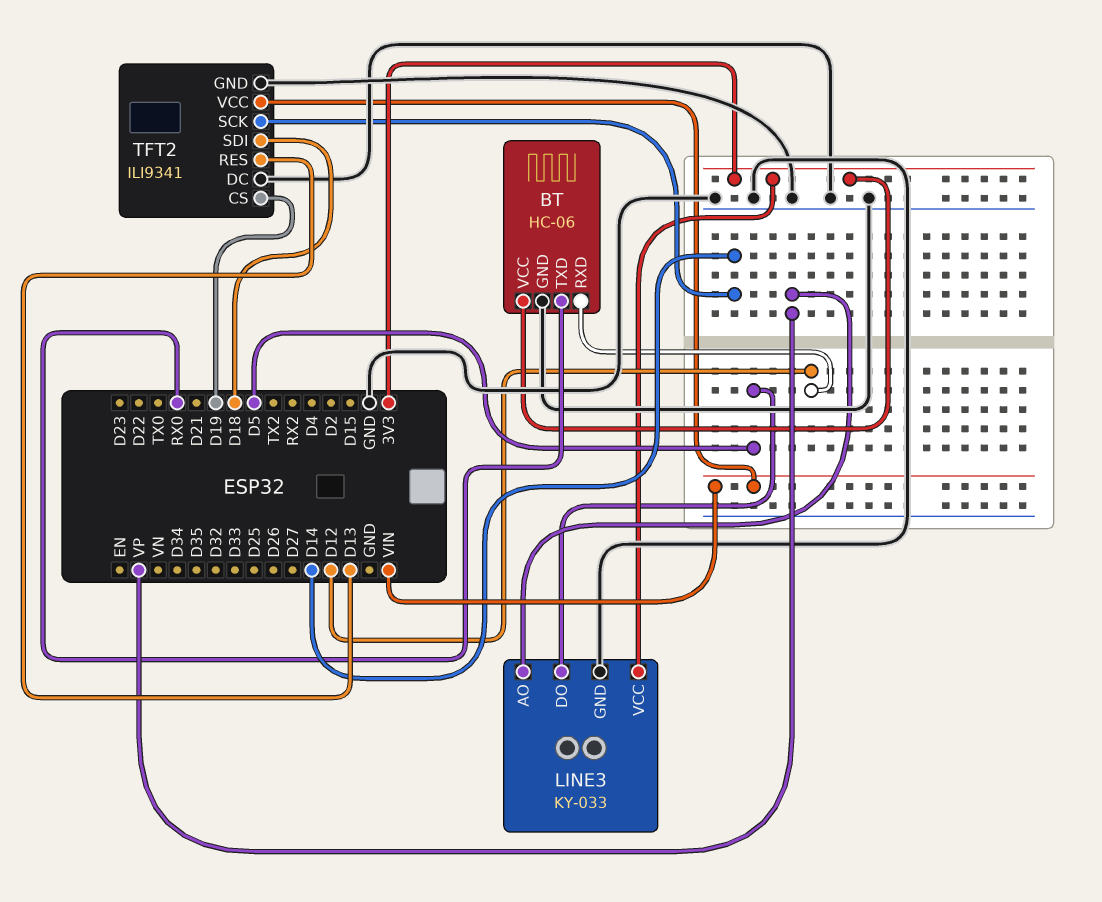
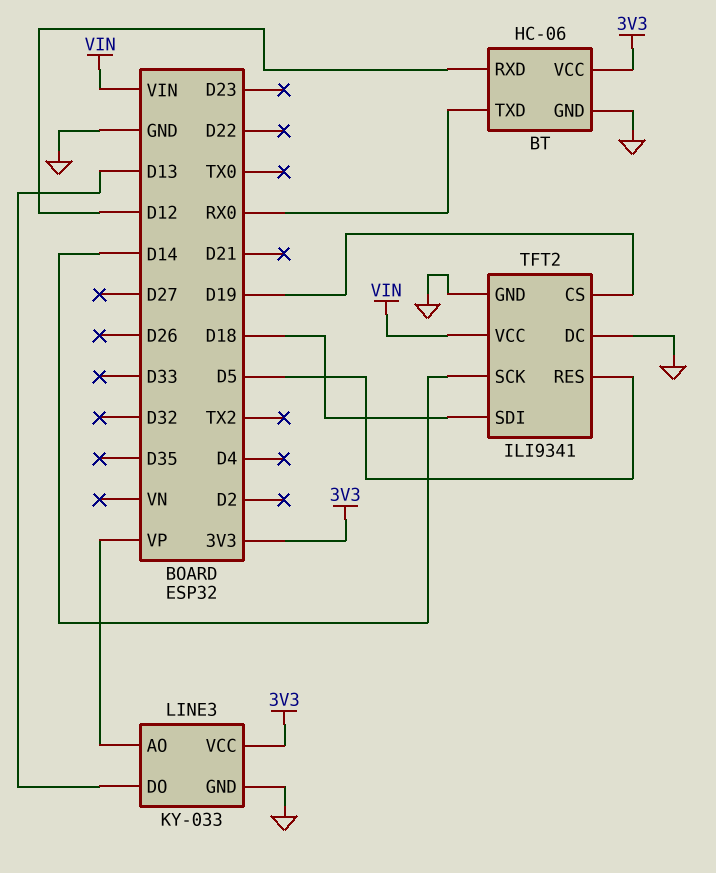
LINE3 pin DO: D5 -> D13
TFT2 pin RES: D13 -> D5

